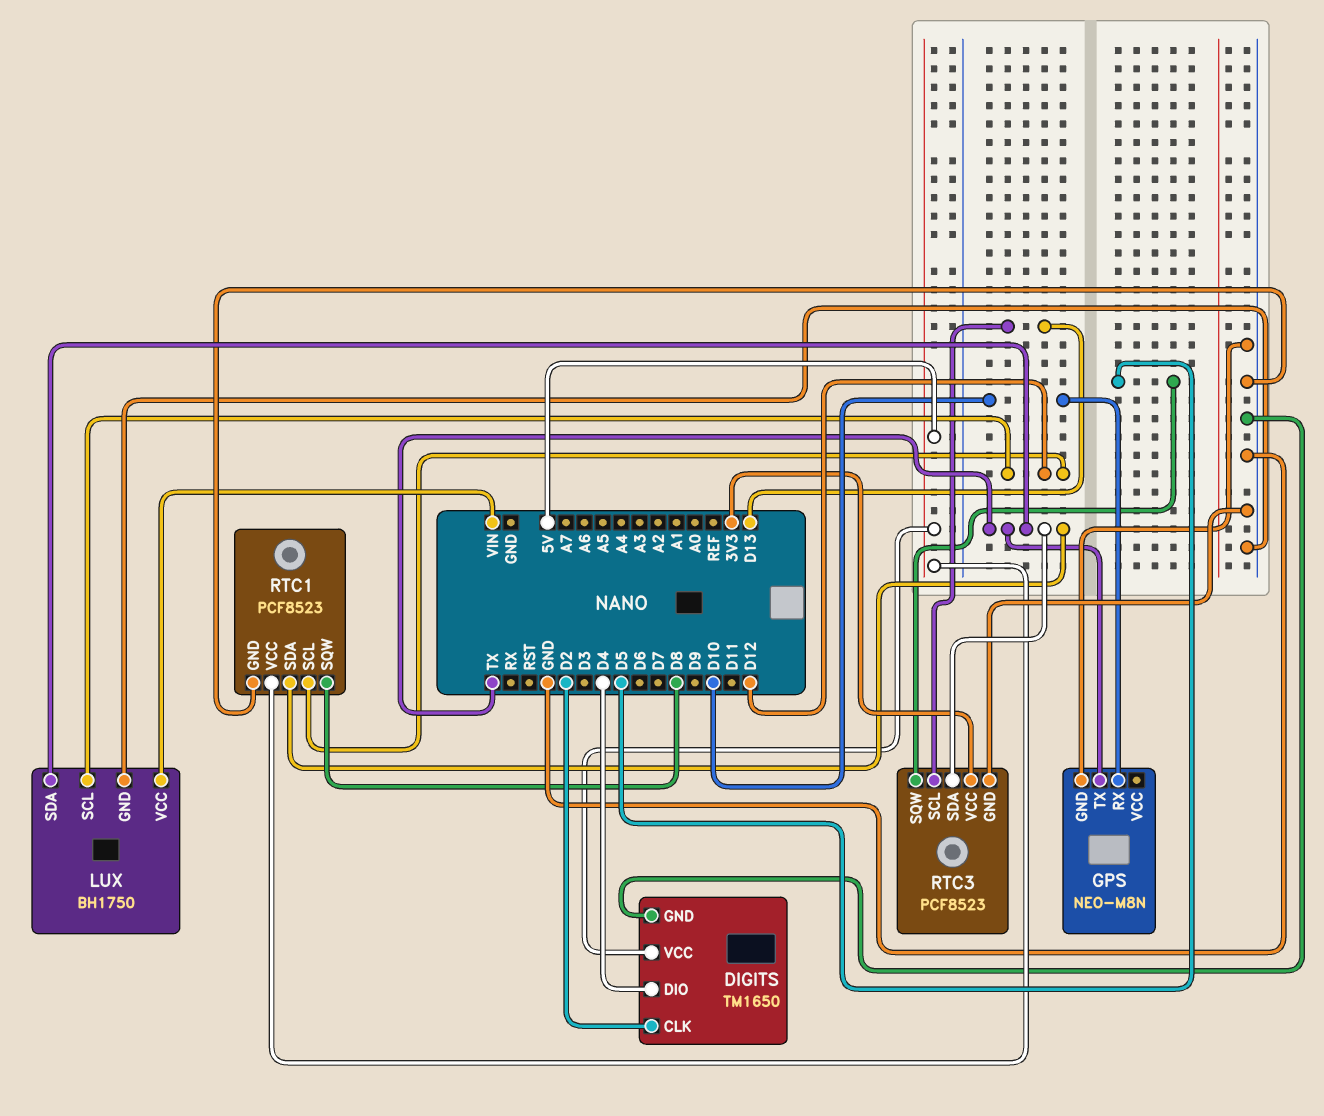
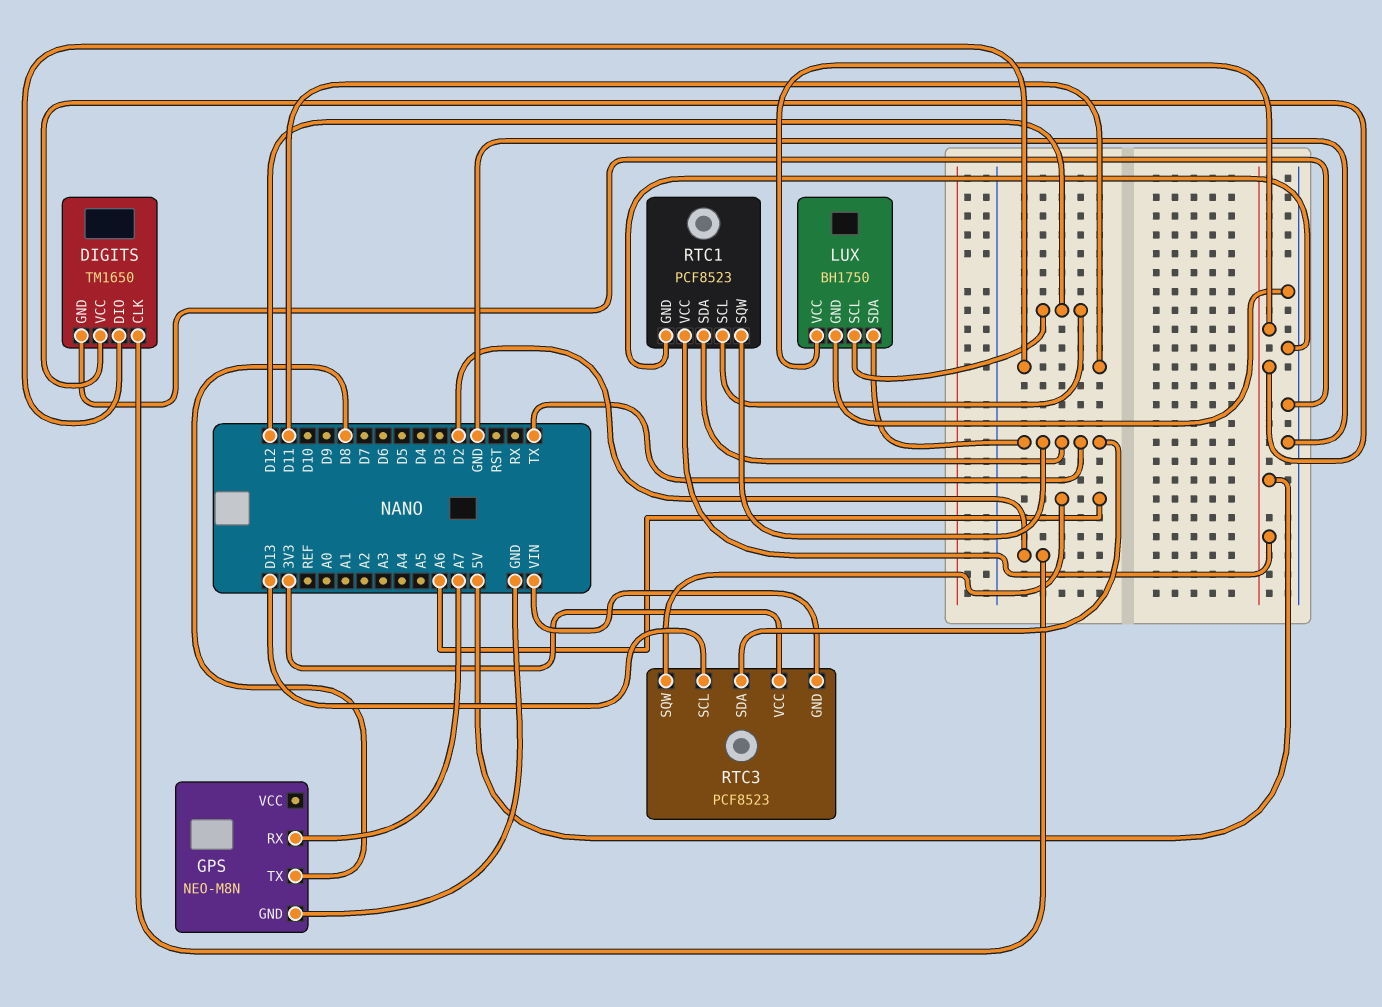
DIGITS pin DIO: D4 -> D11
GPS pin RX: D10 -> A7
GPS pin TX: TX -> D8
LUX pin VCC: VIN -> 5V
RTC1 pin SQW: D8 -> TX
RTC3 pin GND: GND -> VIN
RTC3 pin SQW: D5 -> A6

